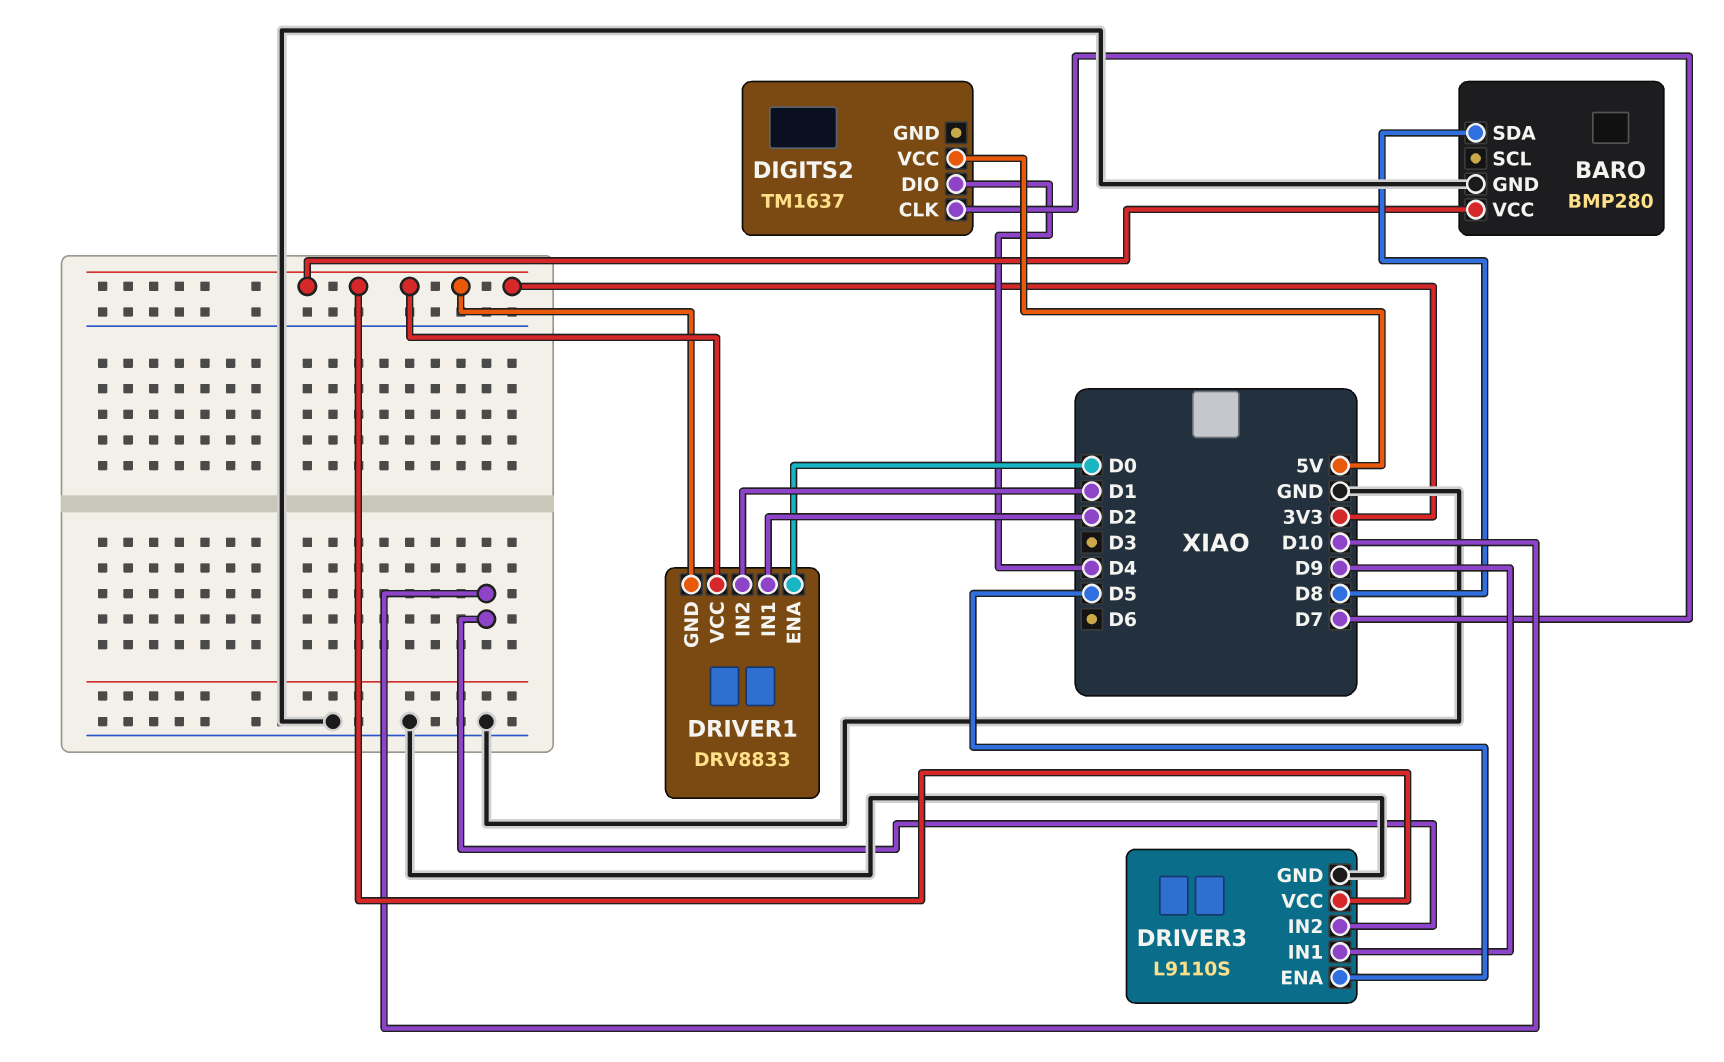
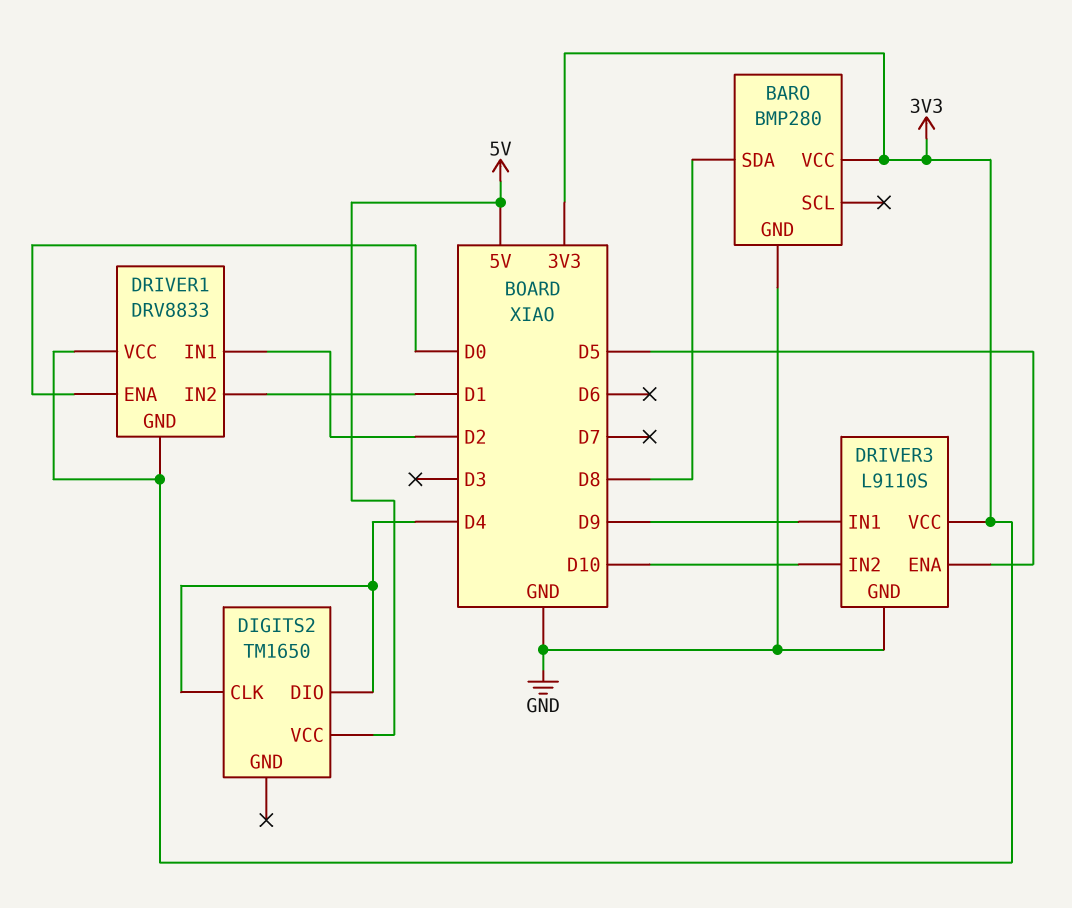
DIGITS2: TM1637 -> TM1650
DIGITS2 pin CLK: D7 -> D4

